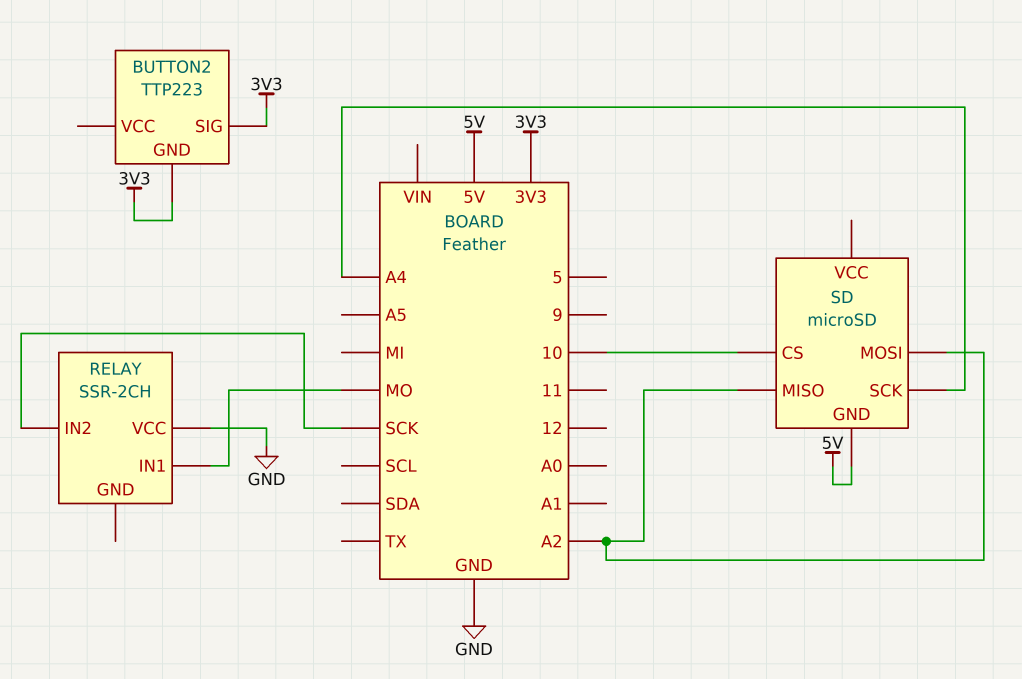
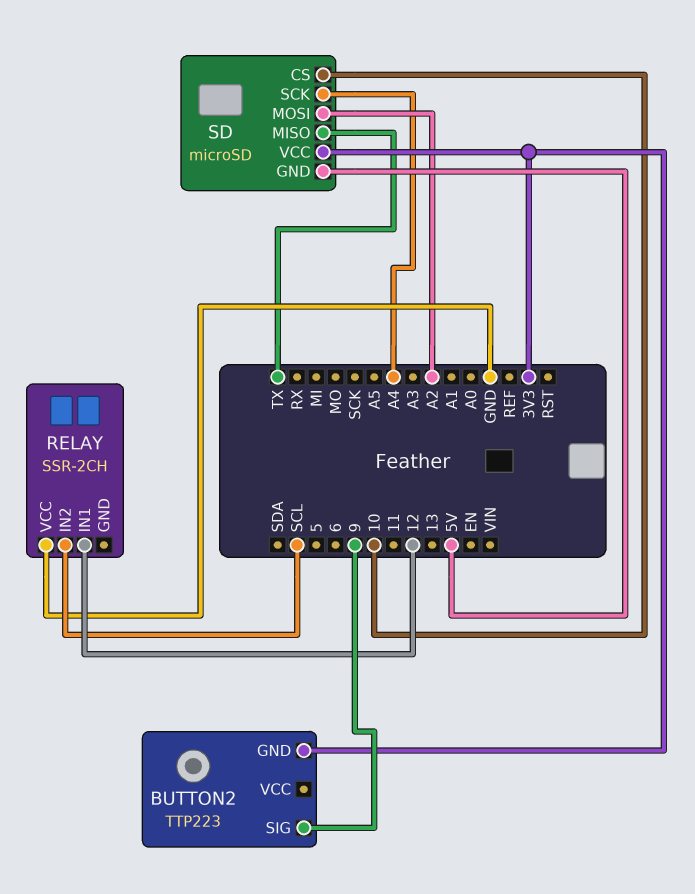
BUTTON2 pin SIG: 3V3 -> 9
RELAY pin IN1: MO -> 12
RELAY pin IN2: SCK -> SCL
SD pin MISO: A2 -> TX
SD pin VCC: none -> 3V3

